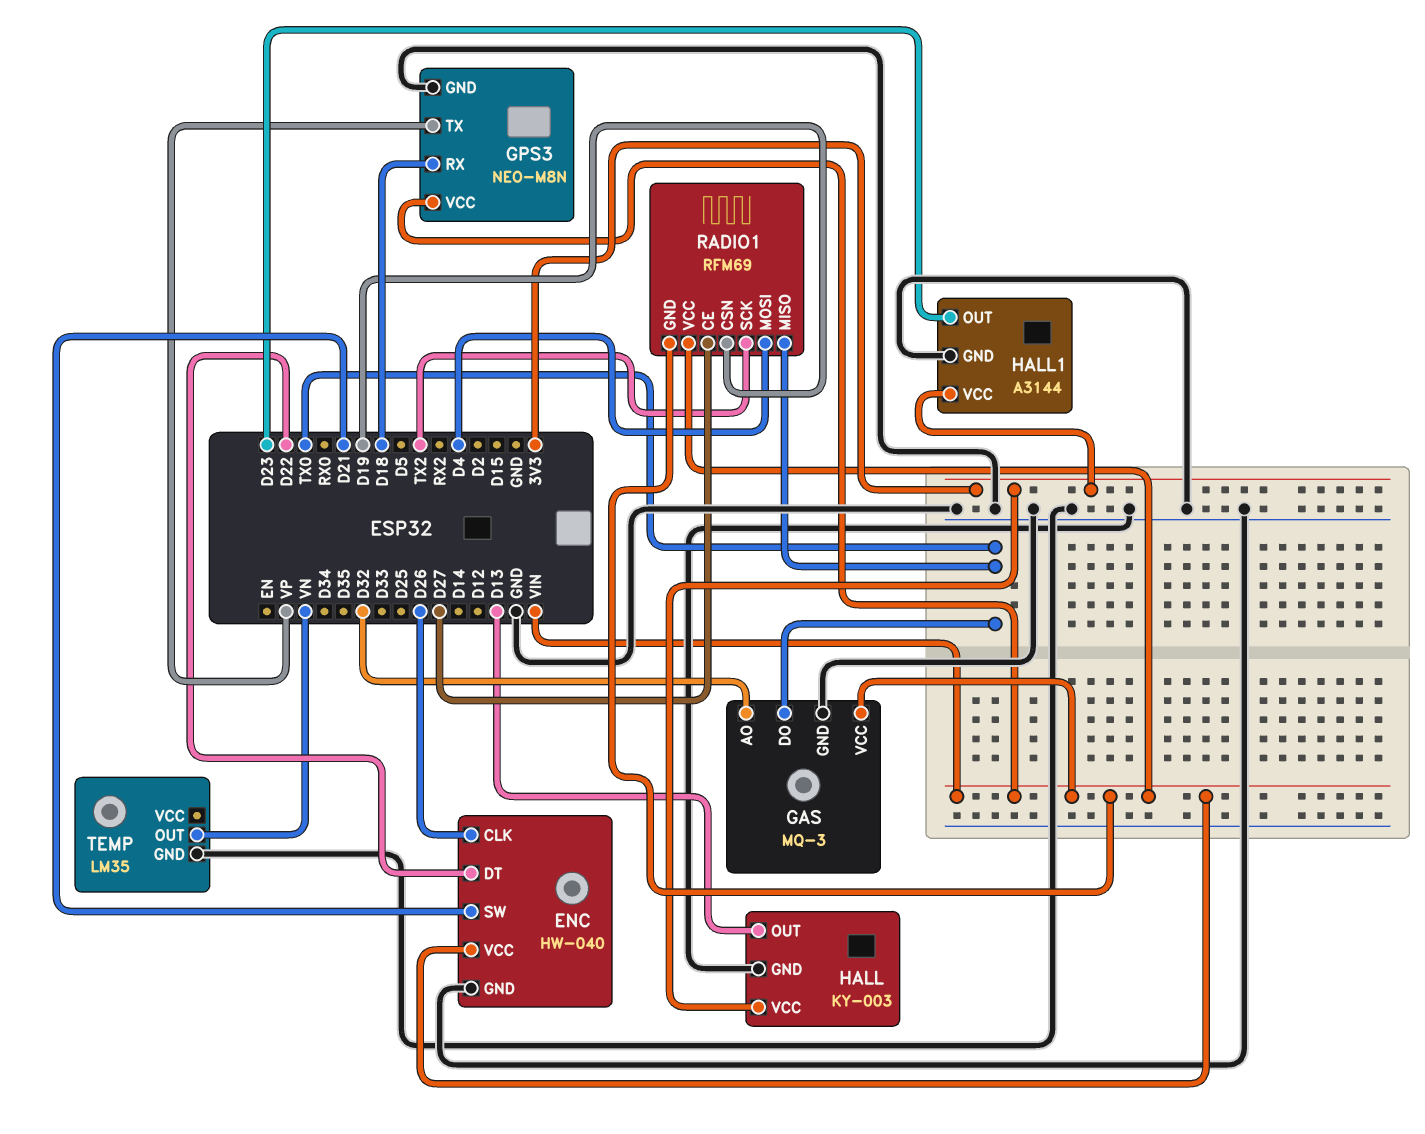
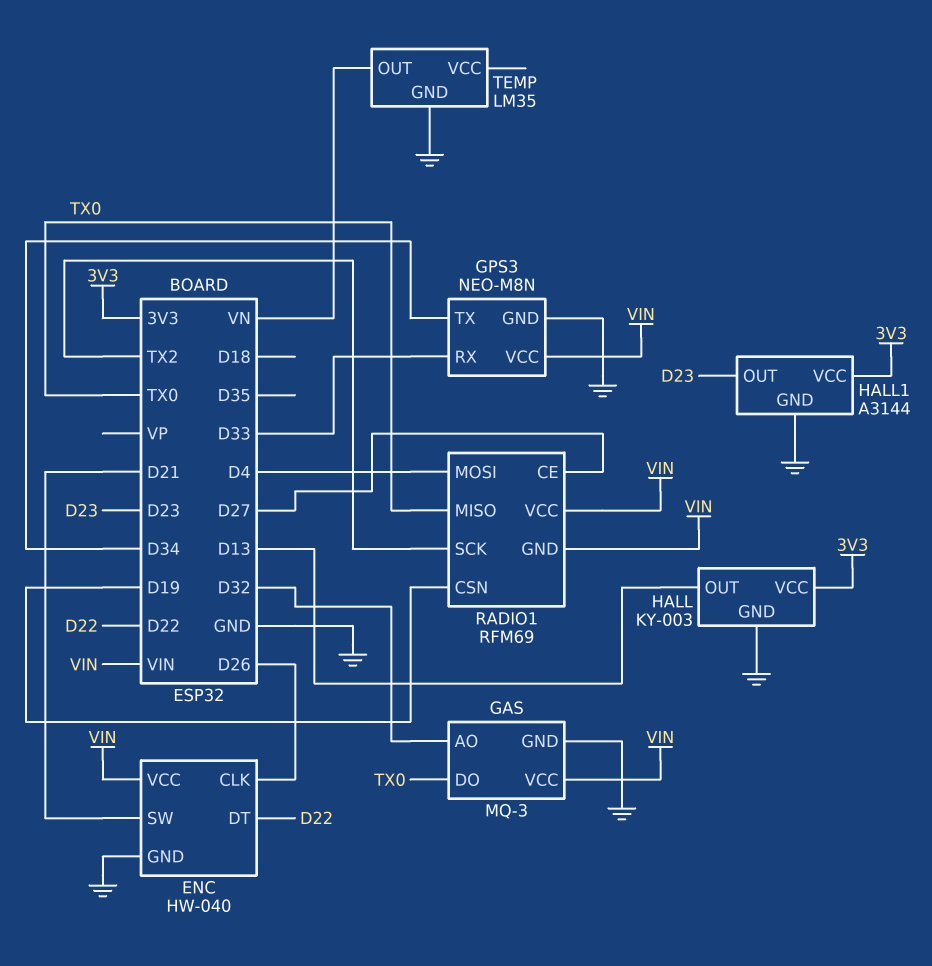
GPS3 pin RX: D18 -> D33
GPS3 pin TX: VP -> D34

